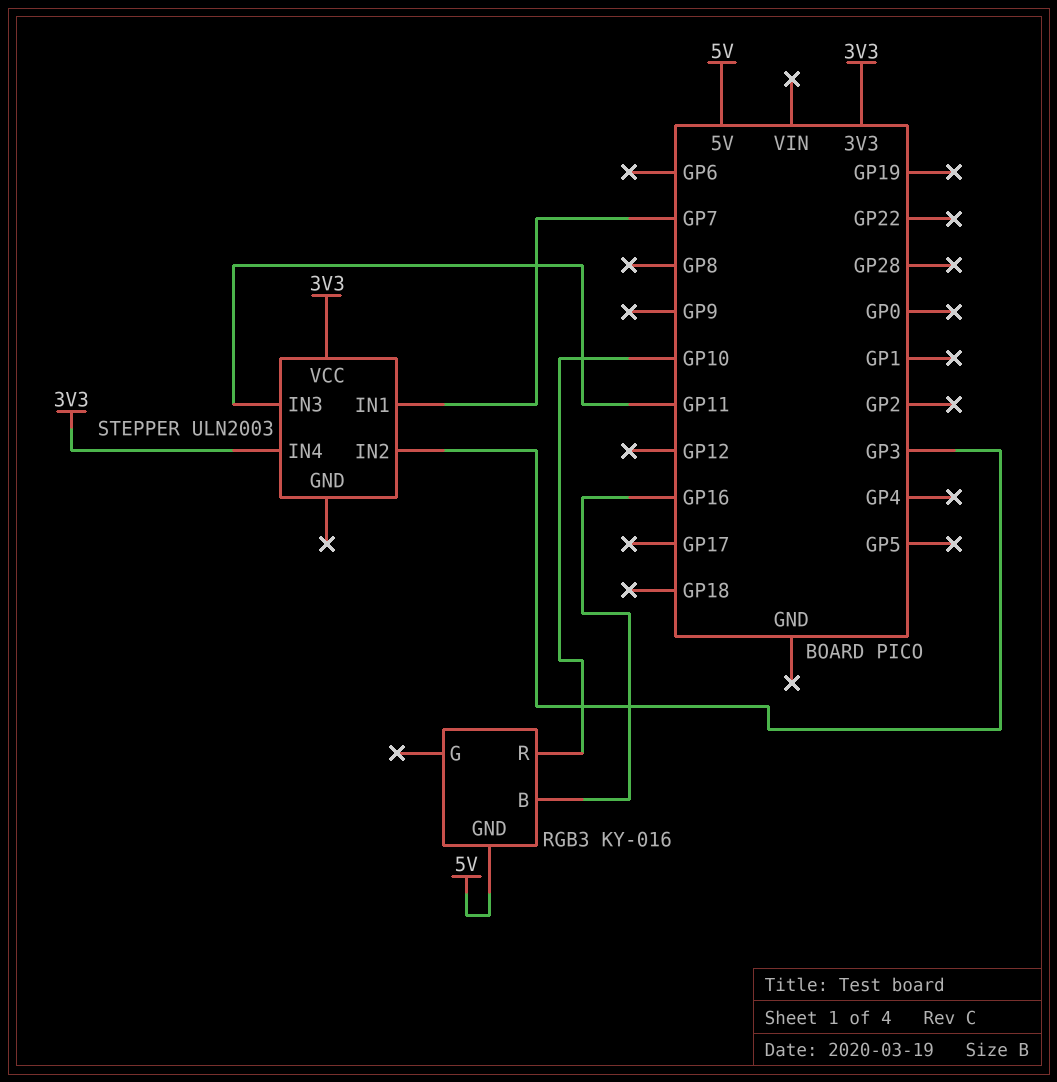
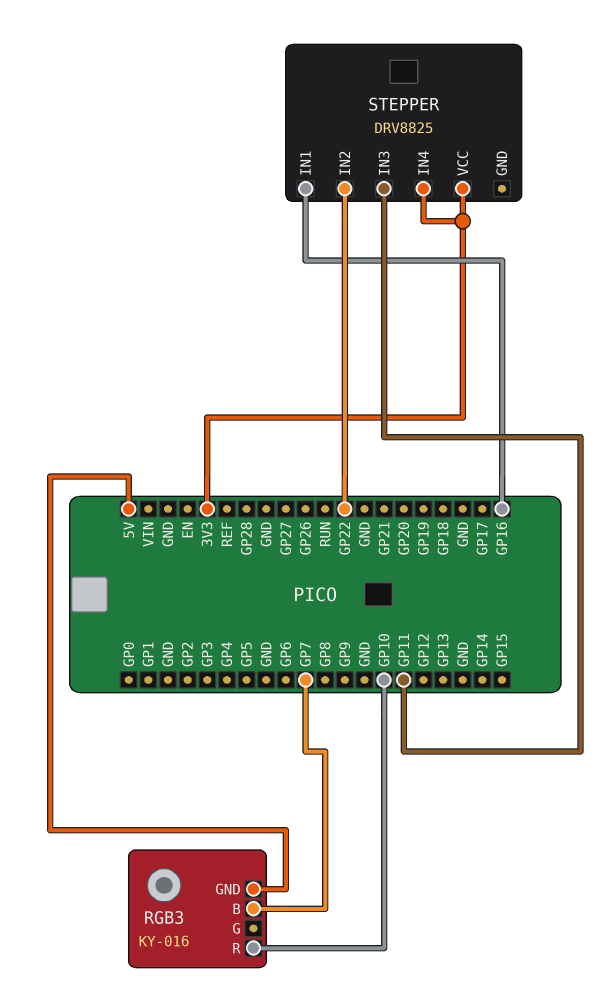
RGB3 pin B: GP16 -> GP7
STEPPER: ULN2003 -> DRV8825
STEPPER pin IN1: GP7 -> GP16
STEPPER pin IN2: GP3 -> GP22

